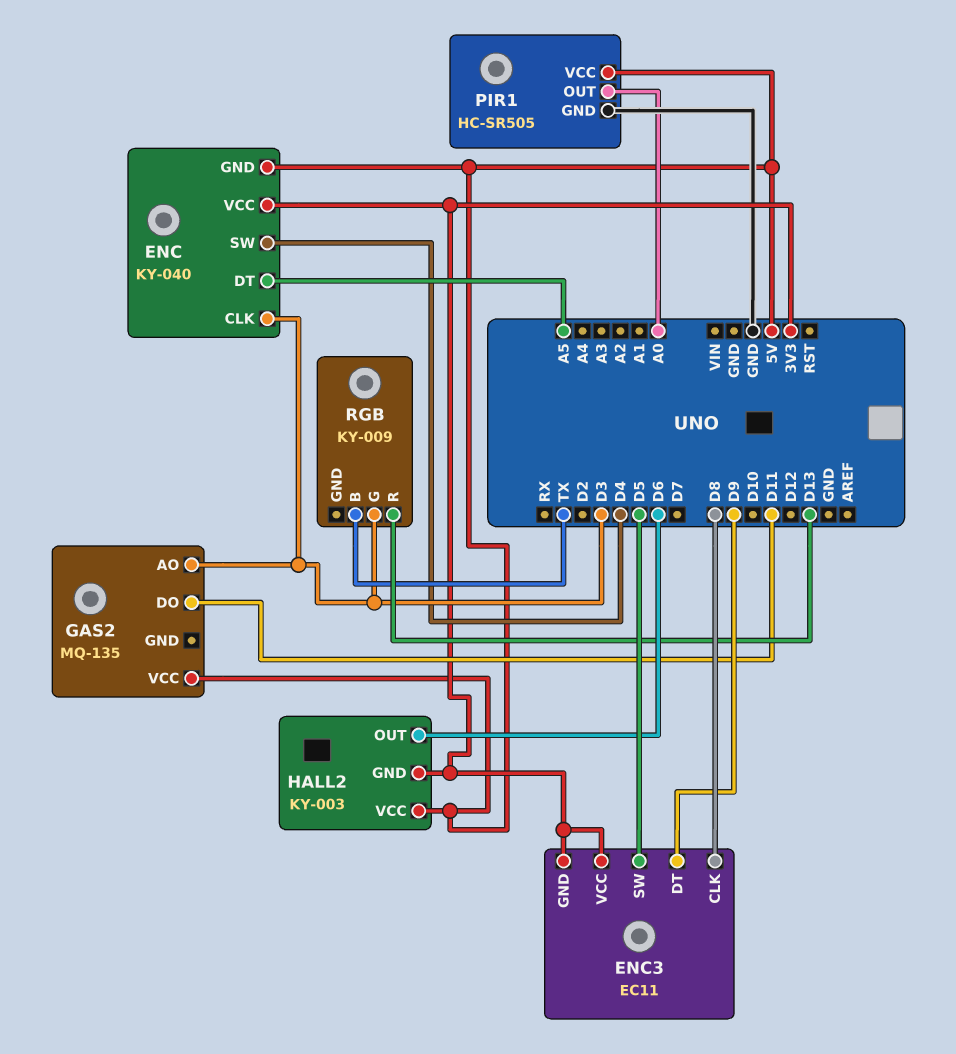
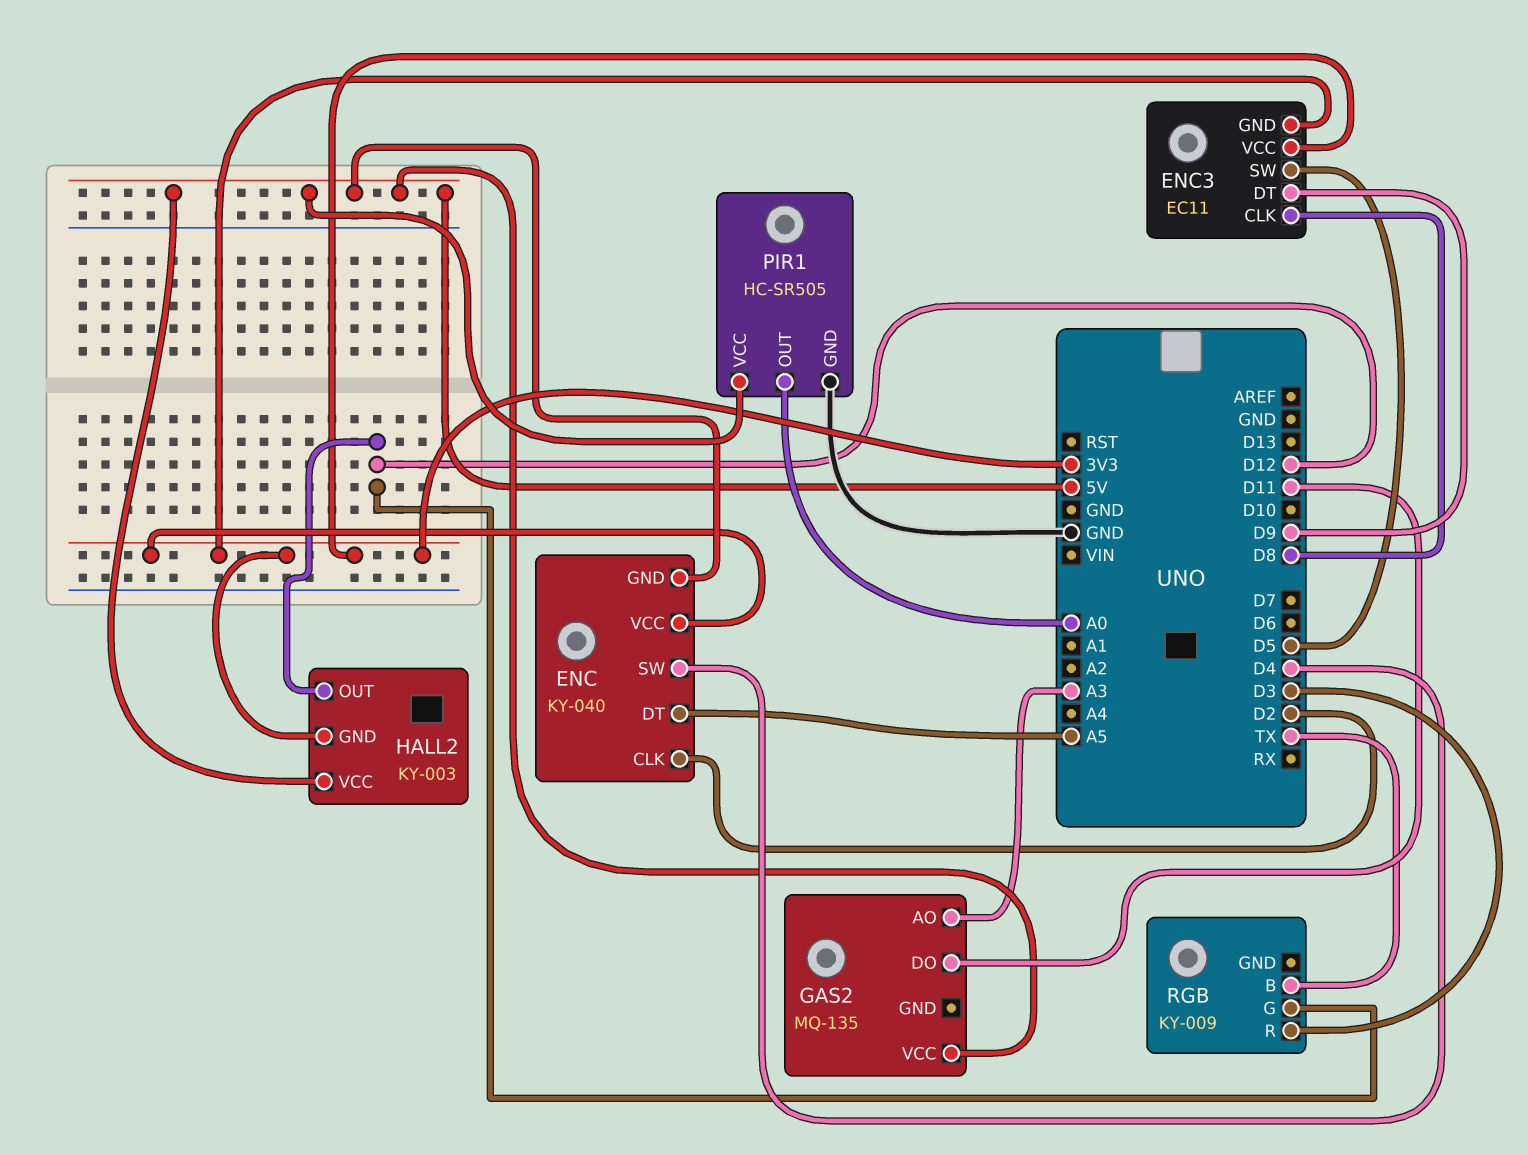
ENC pin CLK: D3 -> D2
GAS2 pin AO: D3 -> A3
HALL2 pin OUT: D6 -> D12
RGB pin G: D3 -> D12
RGB pin R: D13 -> D3

